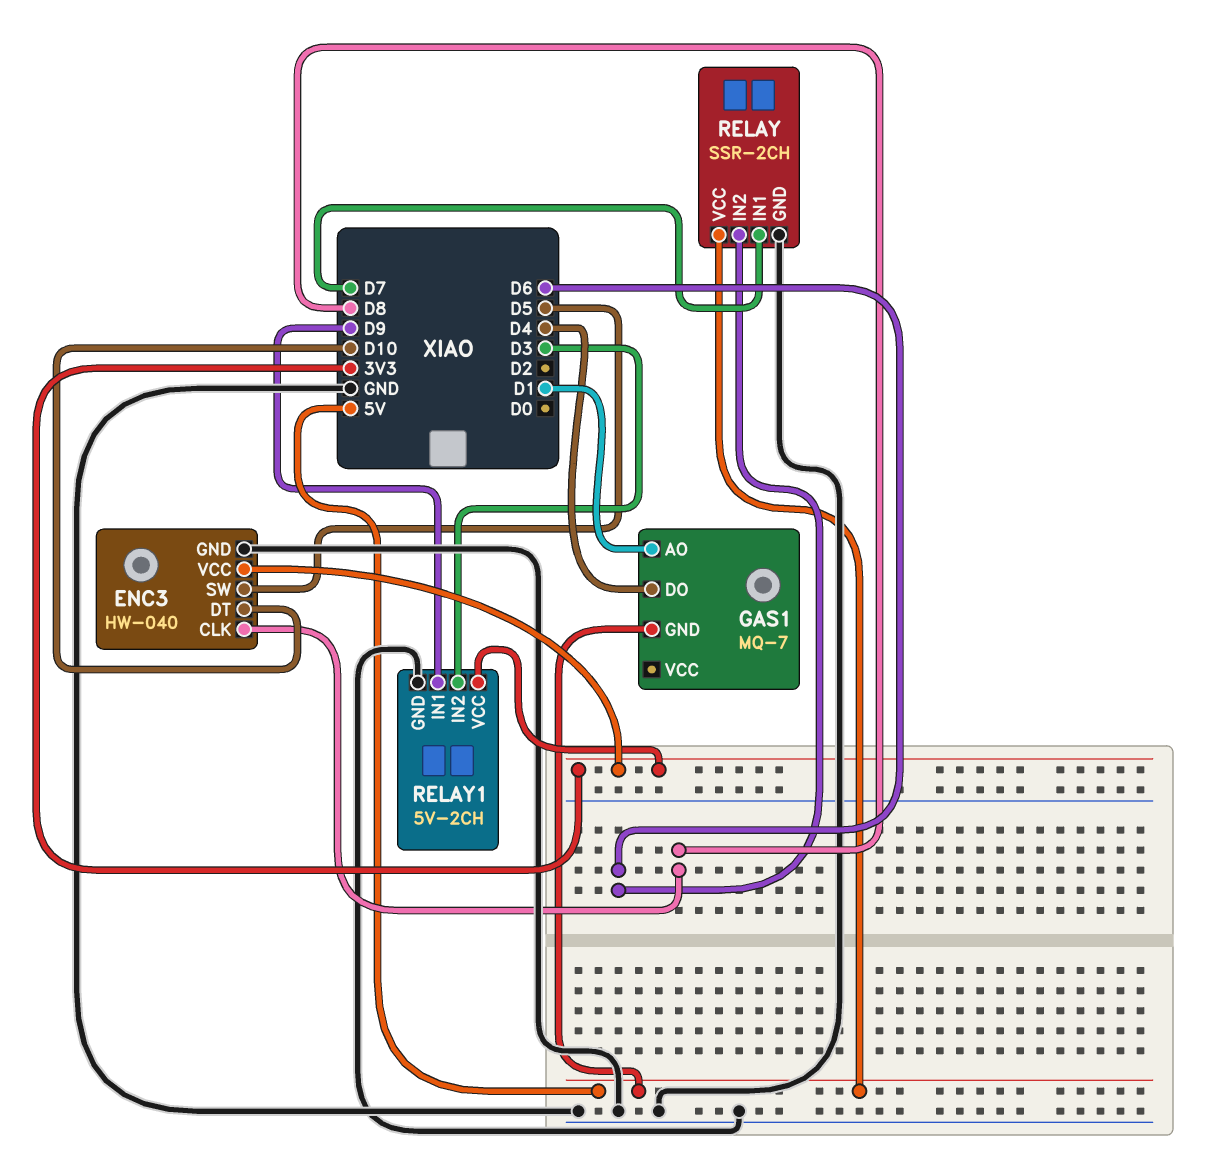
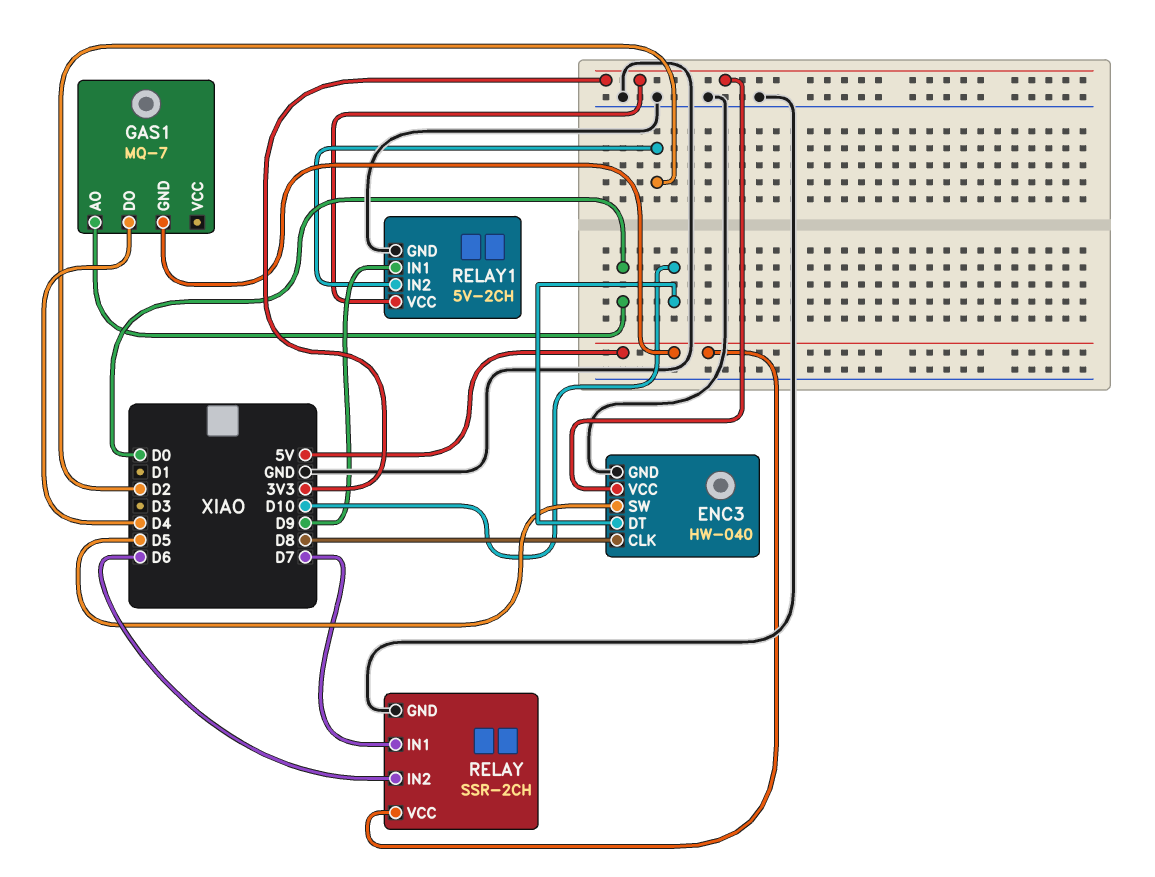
GAS1 pin AO: D1 -> D0
RELAY1 pin IN2: D3 -> D2

